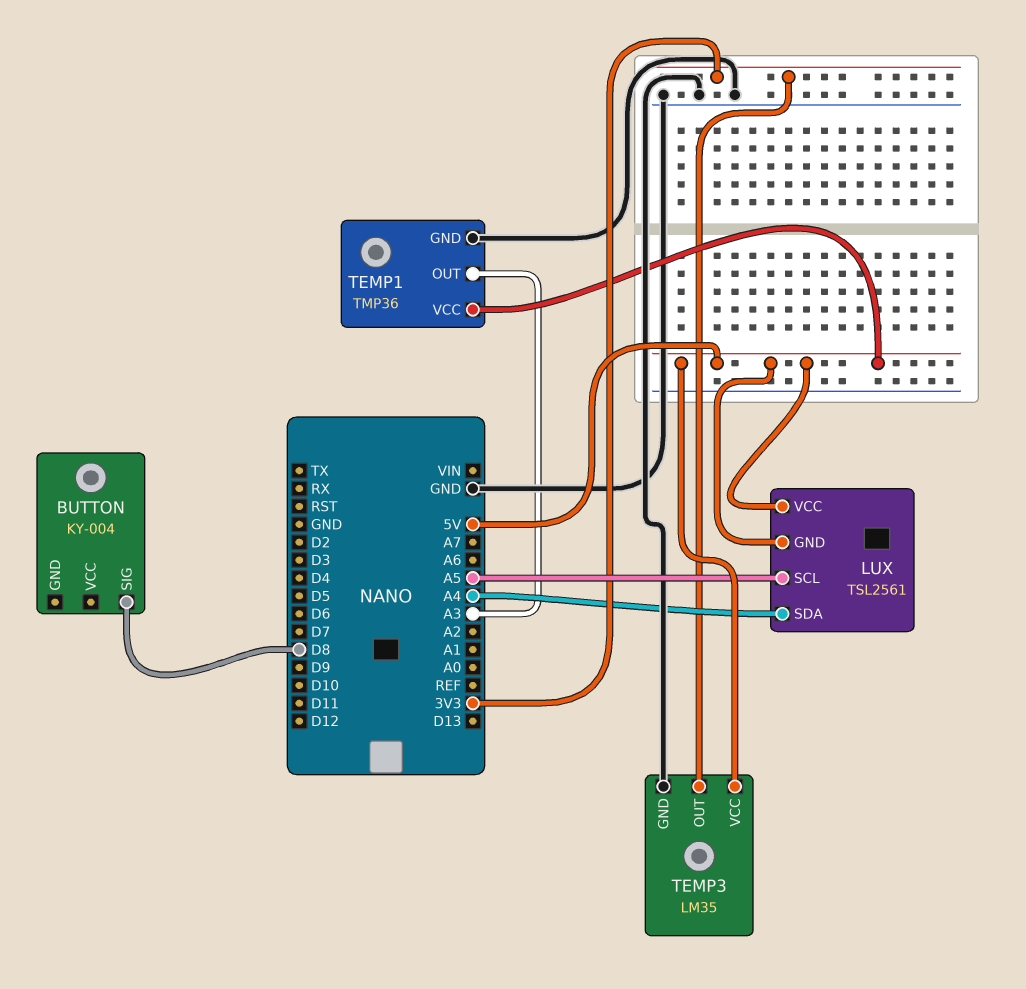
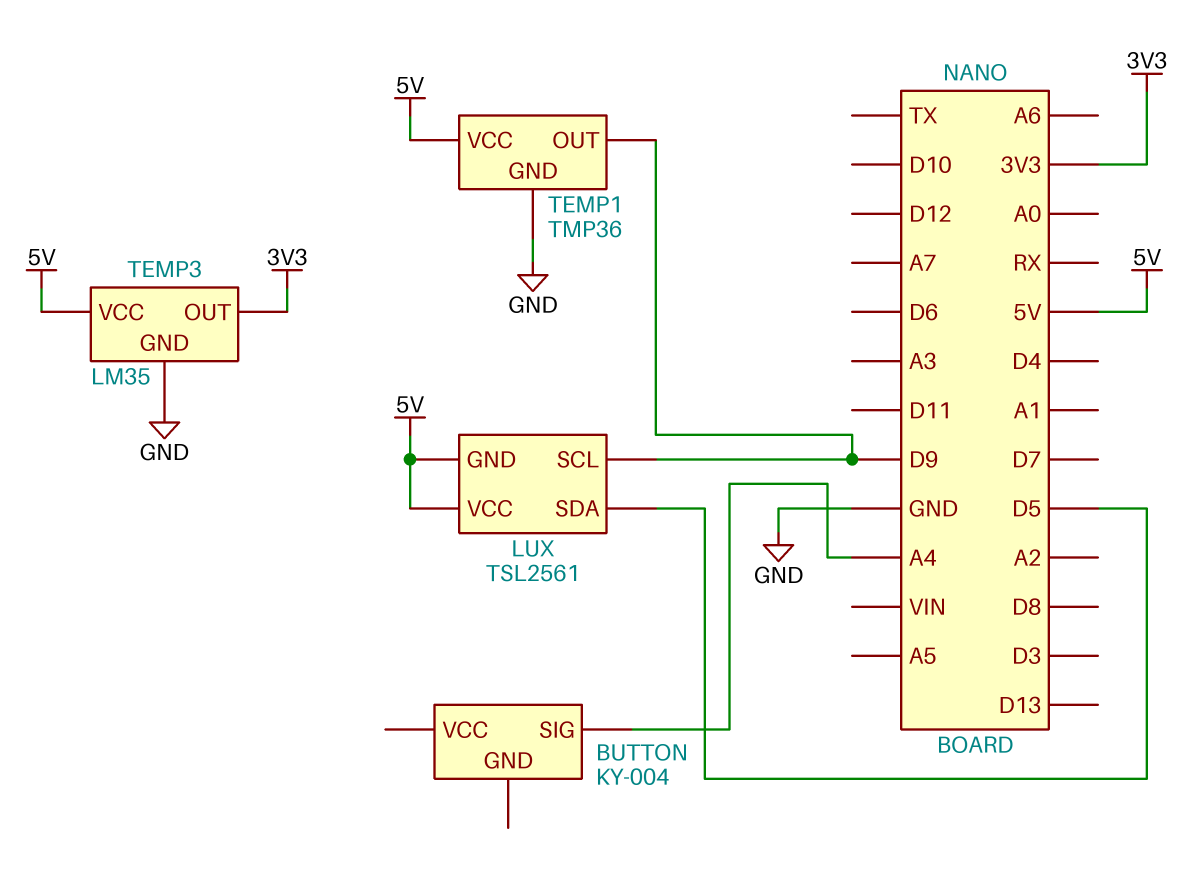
BUTTON pin SIG: D8 -> A4
LUX pin SCL: A5 -> D9
LUX pin SDA: A4 -> D5
TEMP1 pin OUT: A3 -> D9

